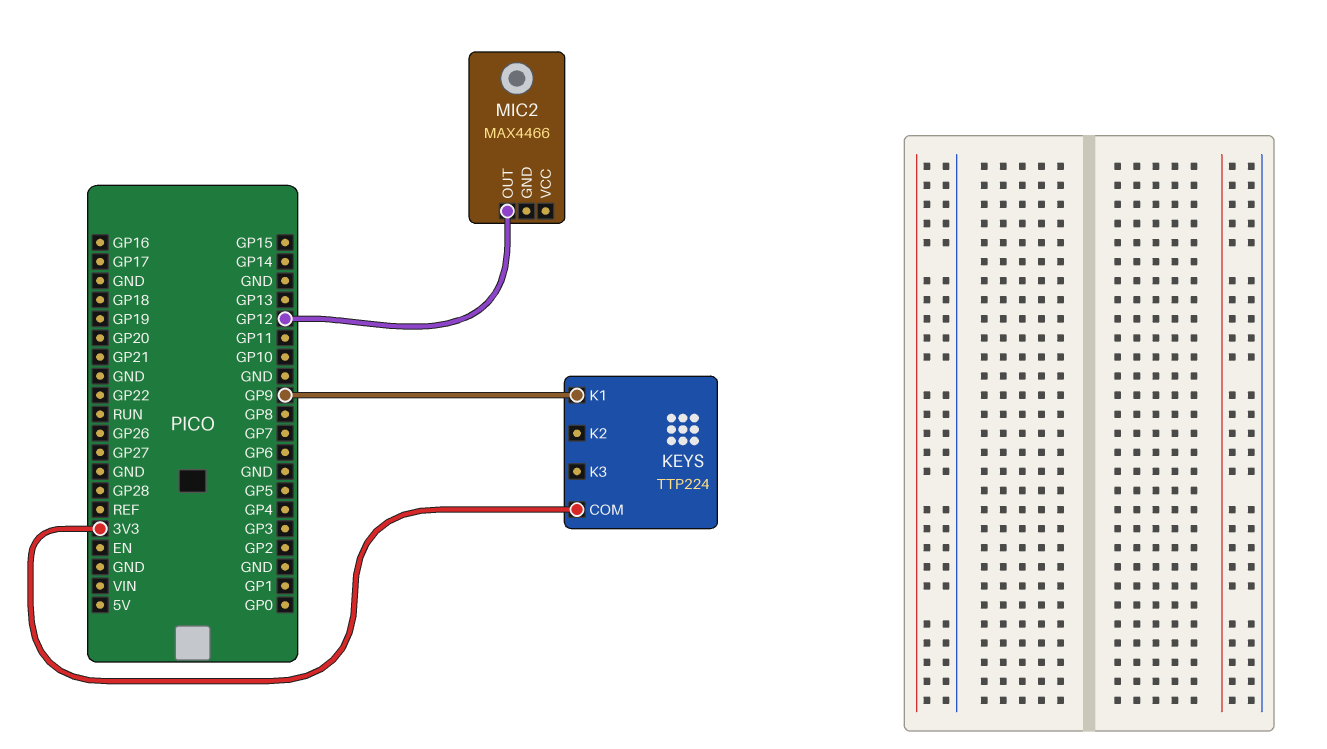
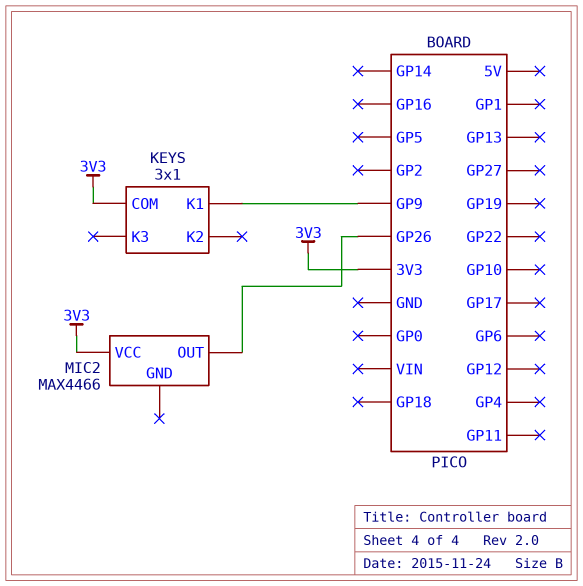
KEYS: TTP224 -> 3x1
MIC2 pin OUT: GP12 -> GP26
MIC2 pin VCC: none -> 3V3

